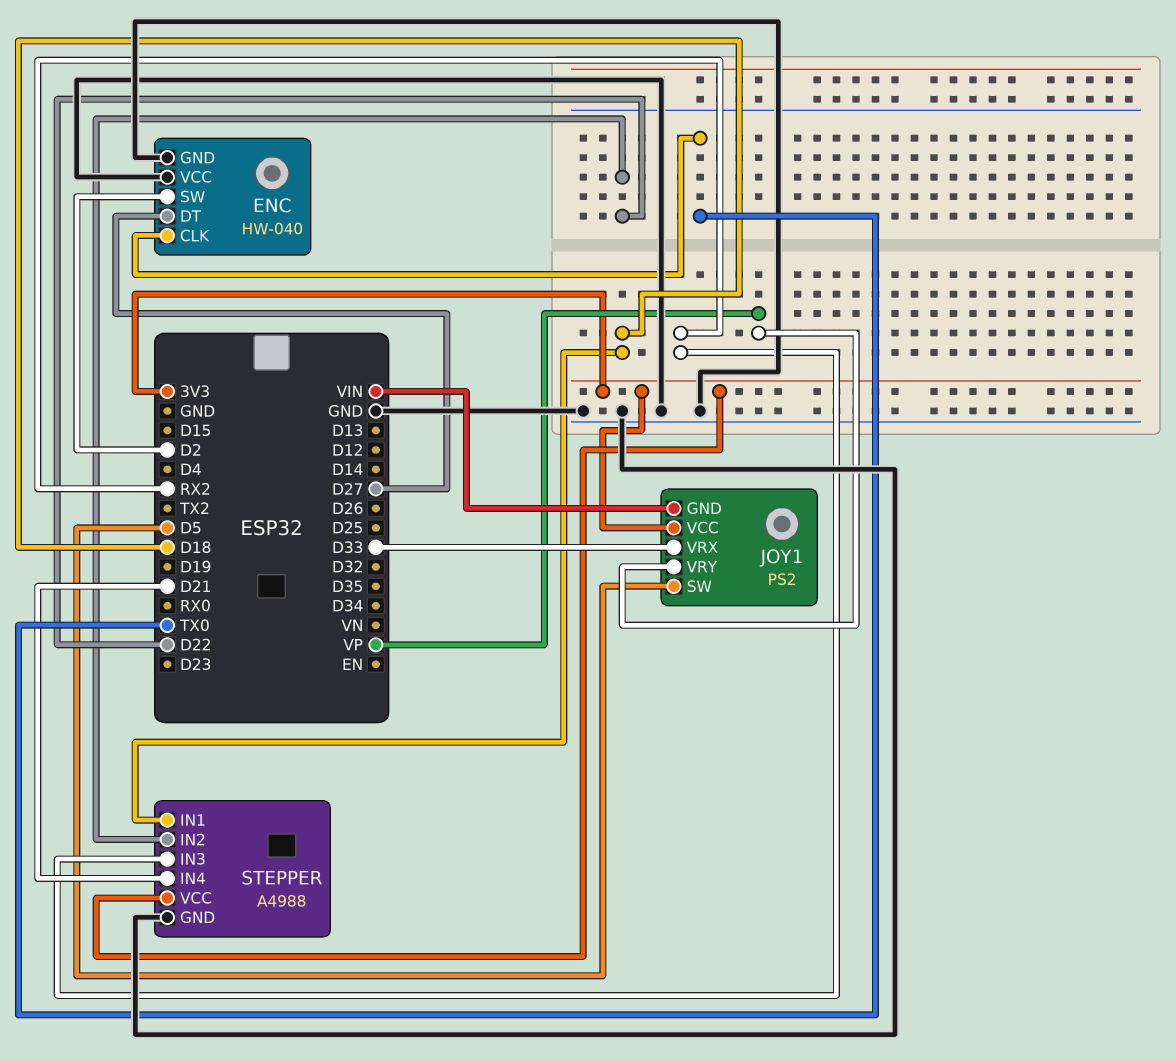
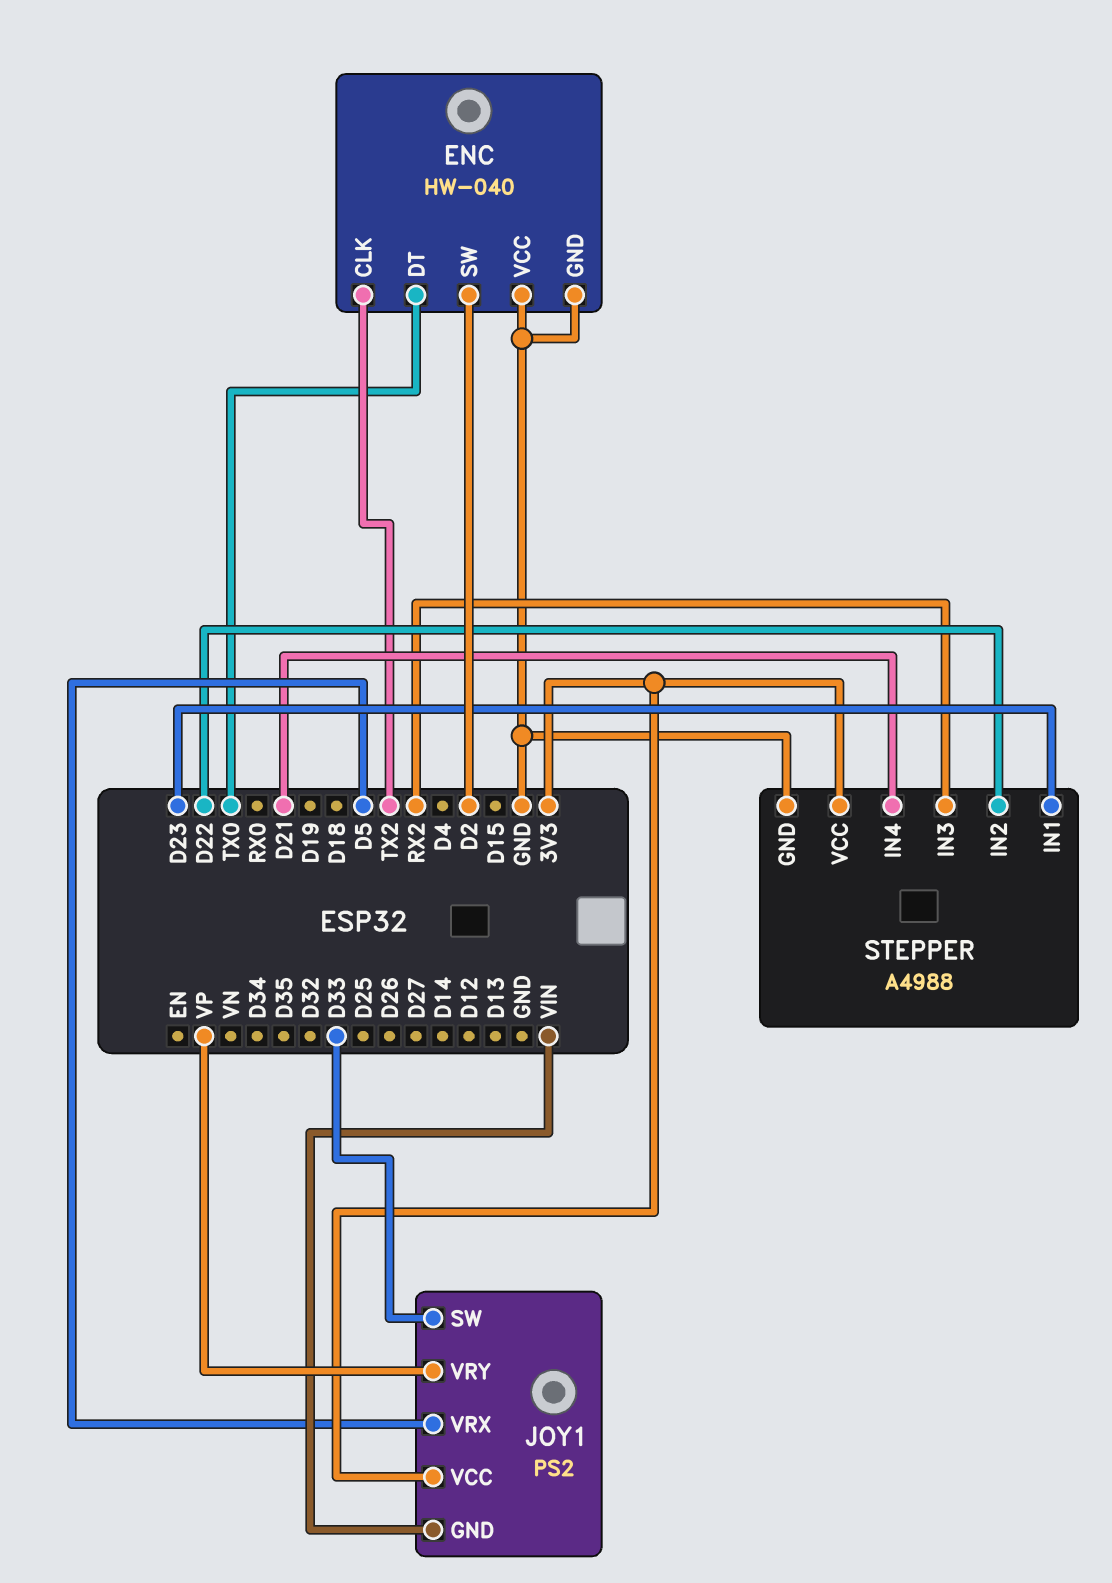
ENC pin CLK: TX0 -> TX2
ENC pin DT: D27 -> TX0
JOY1 pin SW: D5 -> D33
JOY1 pin VRX: D33 -> D5
STEPPER pin IN1: D18 -> D23

